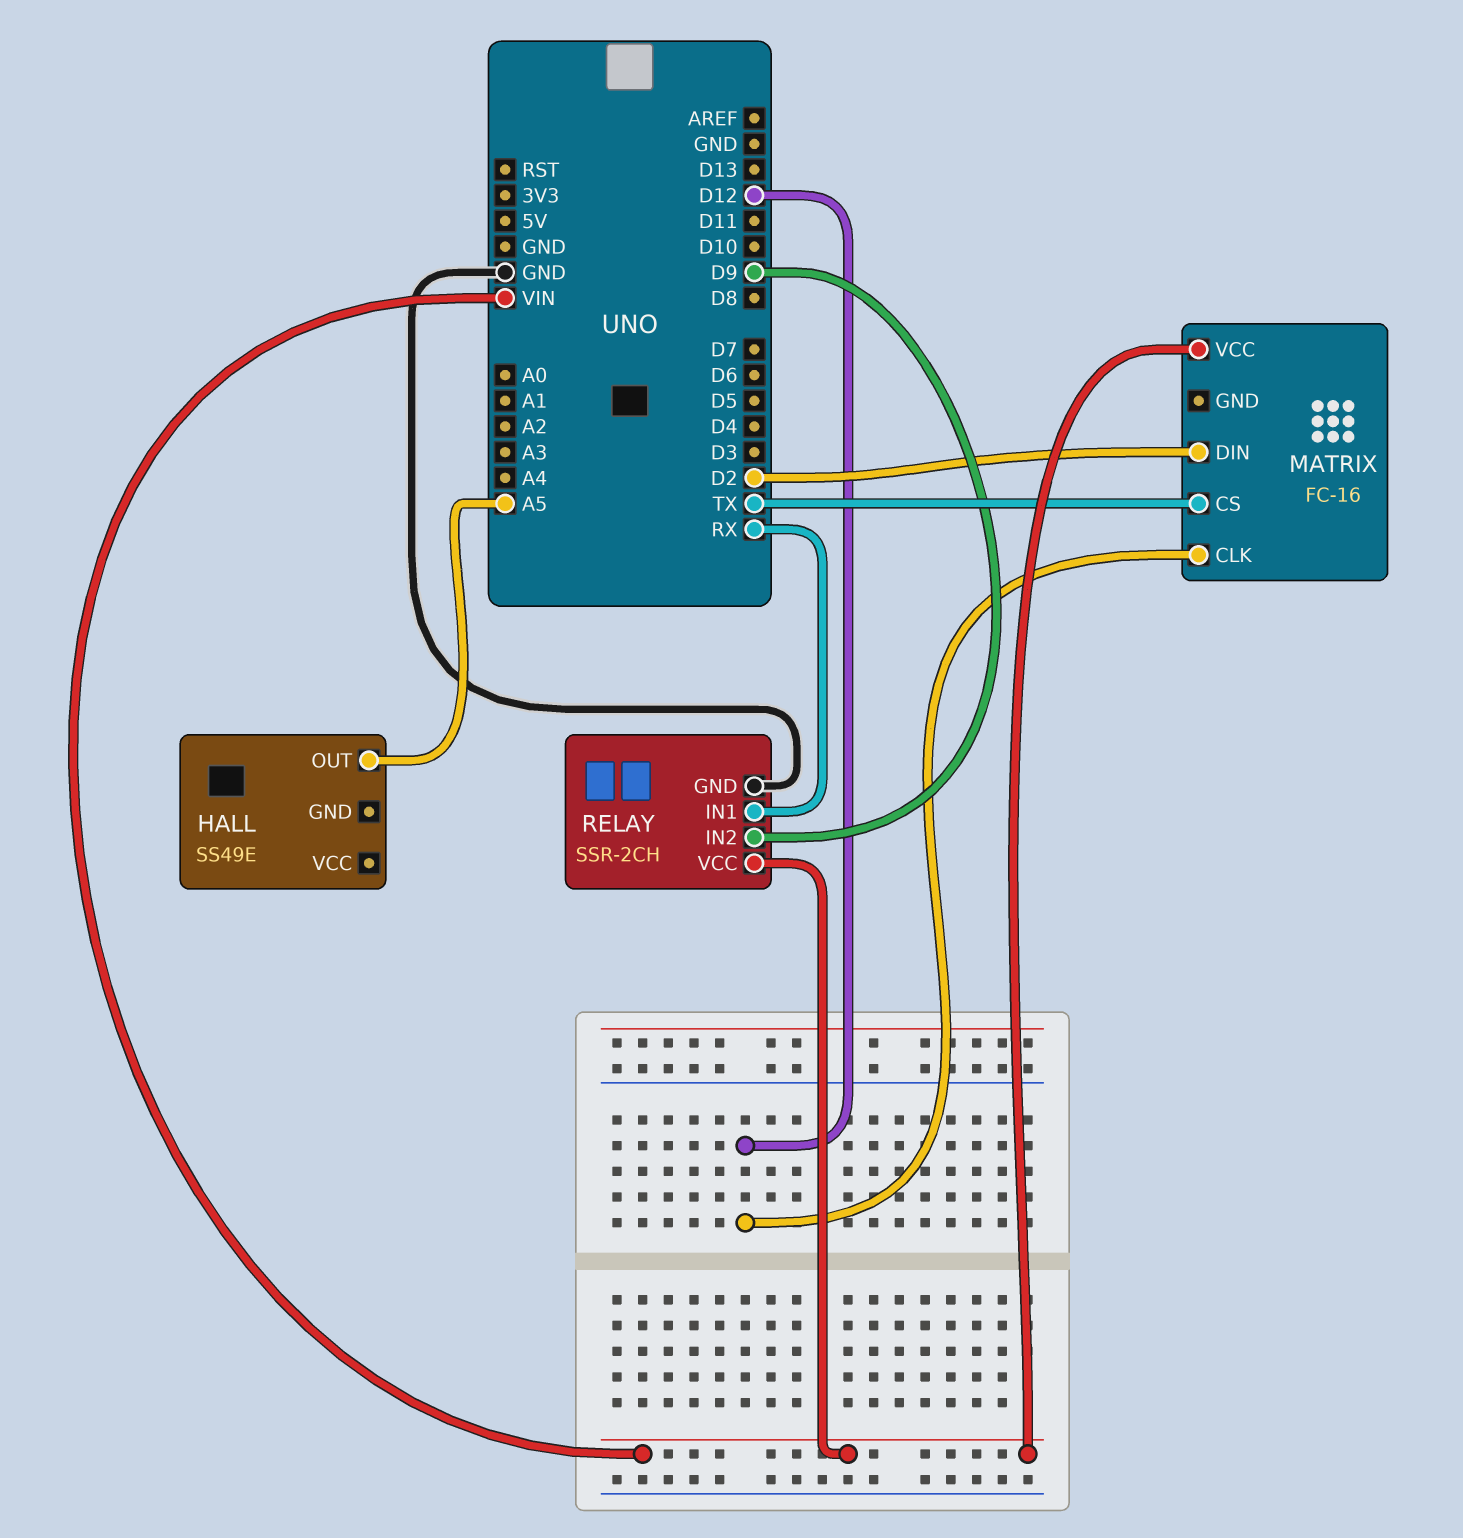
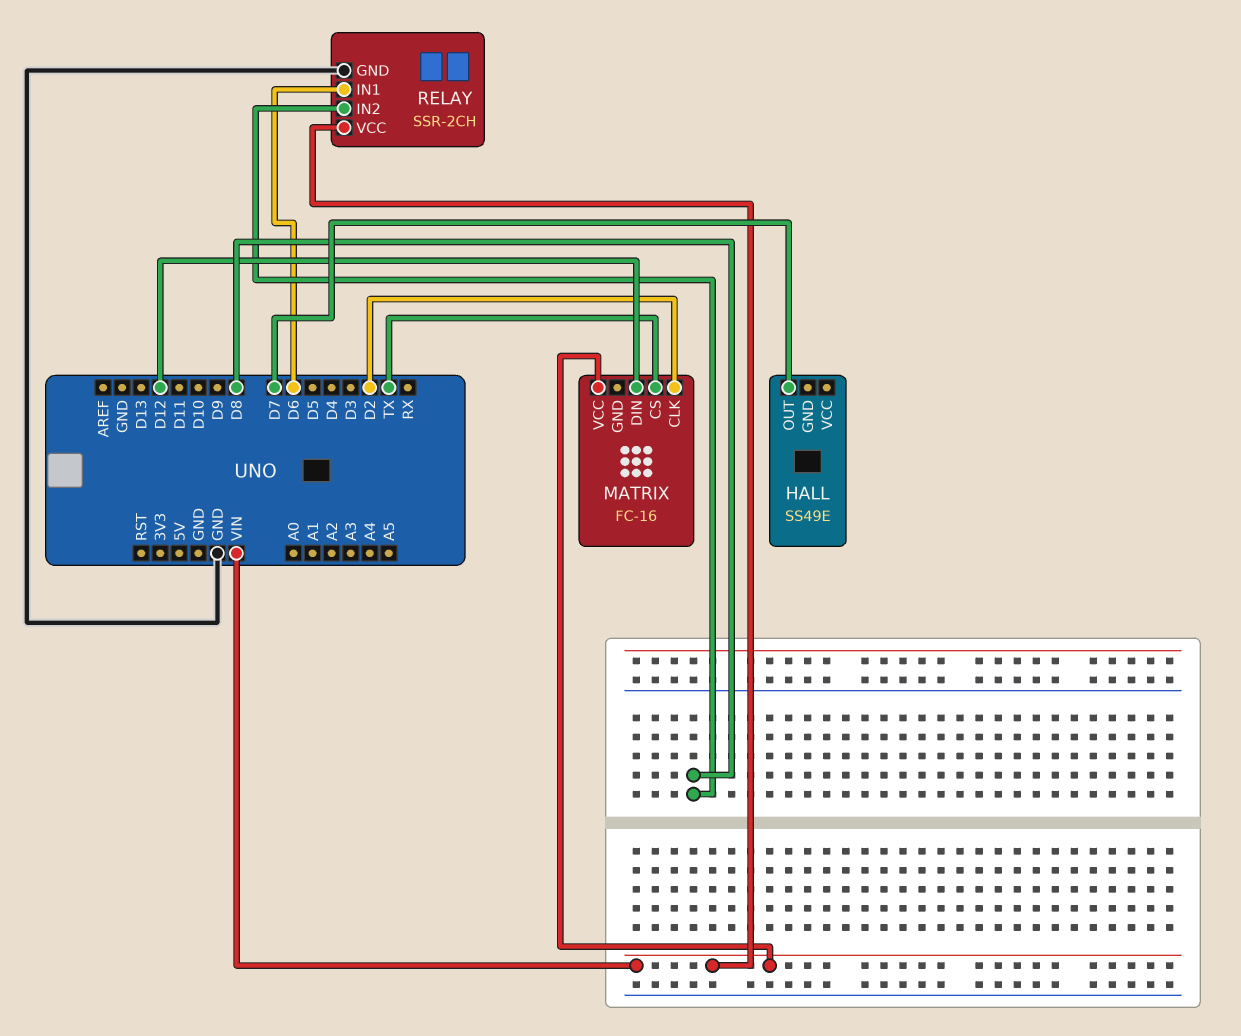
HALL pin OUT: A5 -> D7
MATRIX pin CLK: D12 -> D2
MATRIX pin DIN: D2 -> D12
RELAY pin IN1: RX -> D6
RELAY pin IN2: D9 -> D8

